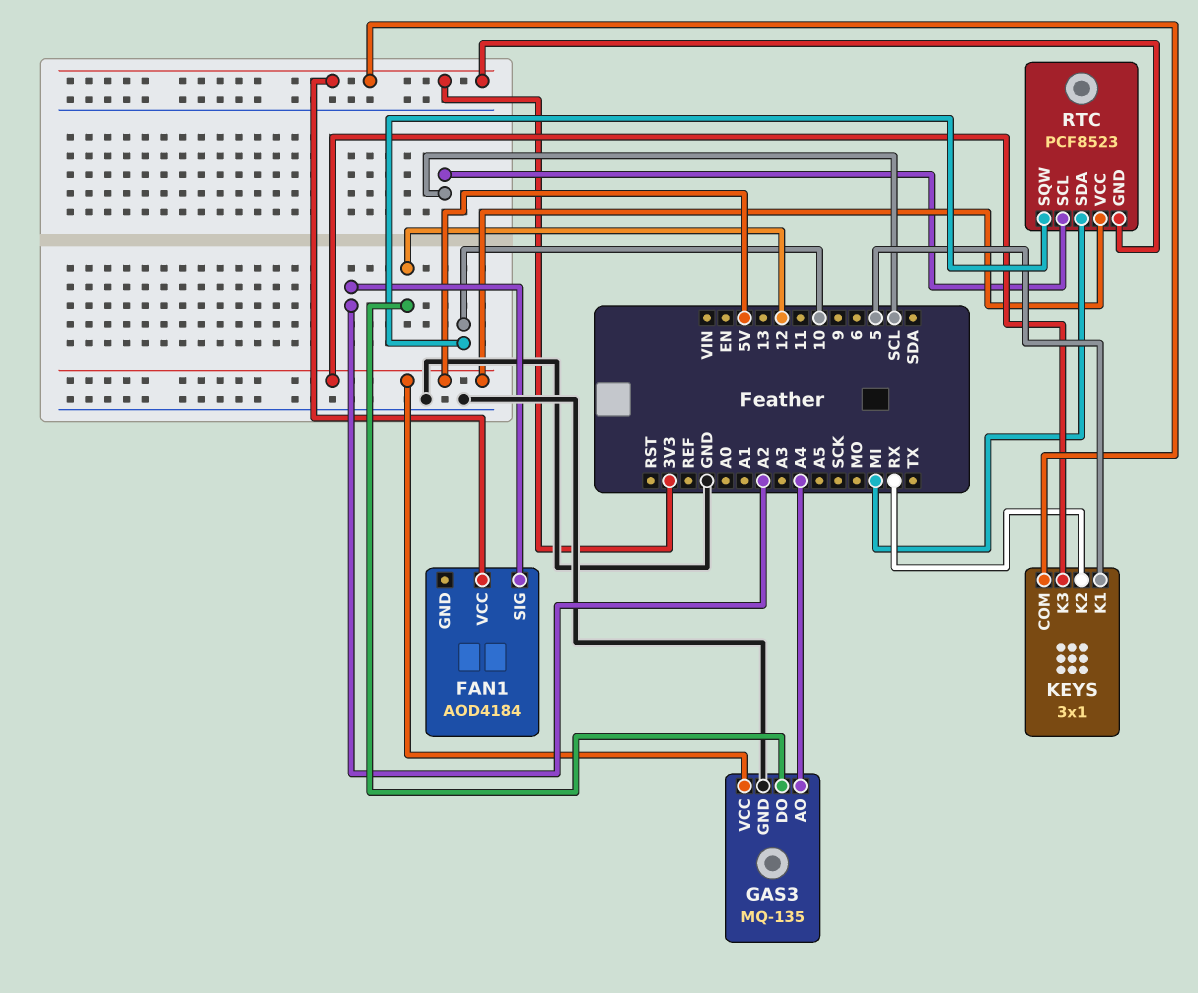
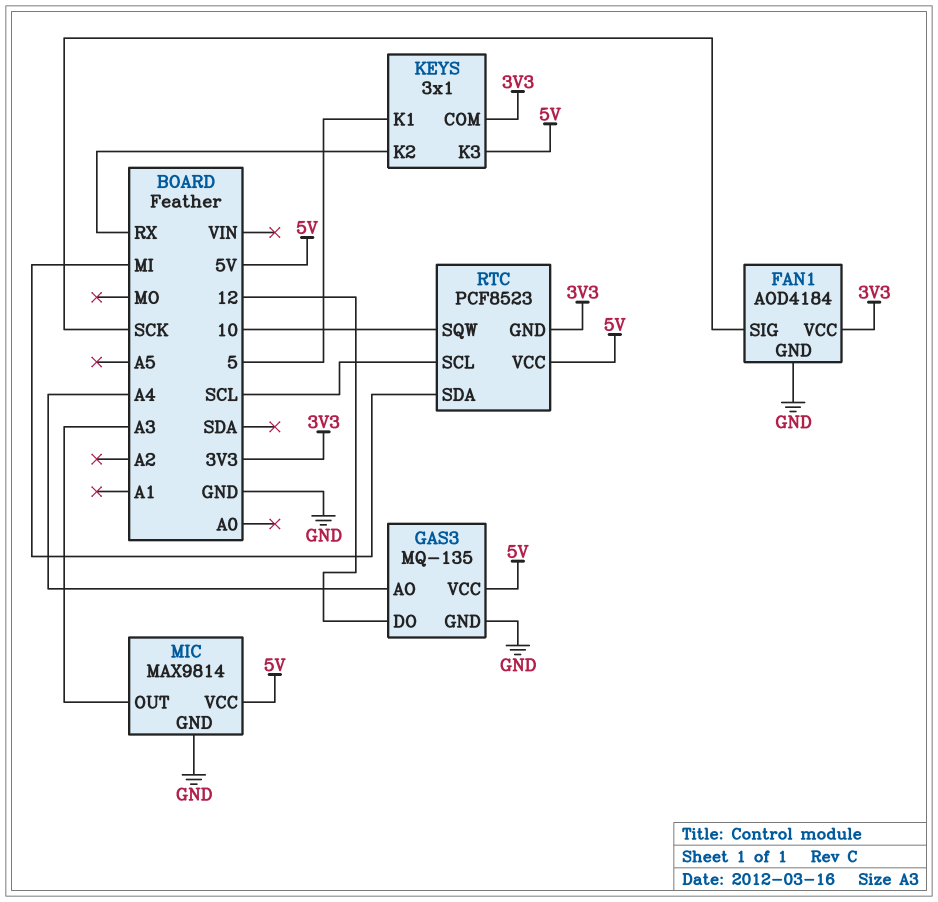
FAN1 pin GND: none -> GND
FAN1 pin SIG: A2 -> SCK
MIC: none -> MAX9814
MIC pin GND: none -> GND
MIC pin OUT: none -> A3
MIC pin VCC: none -> 5V

